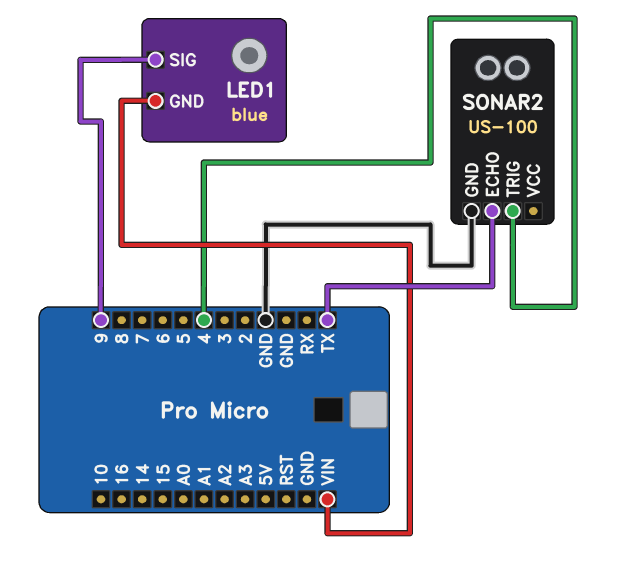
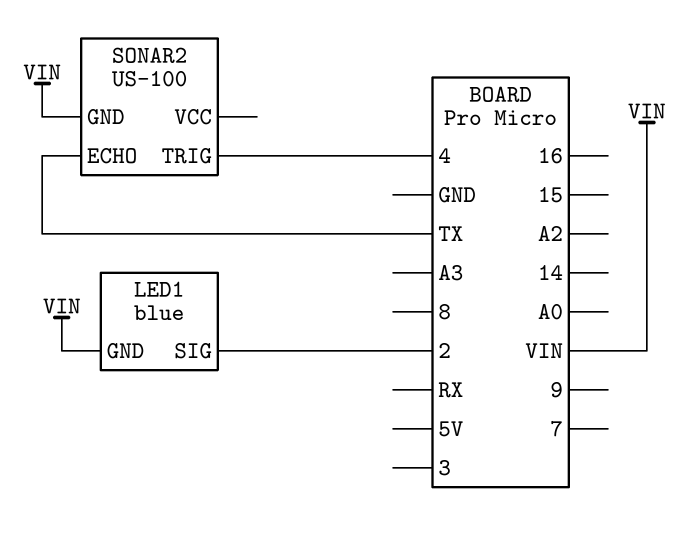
LED1 pin SIG: 9 -> 2
SONAR2 pin GND: GND -> VIN

